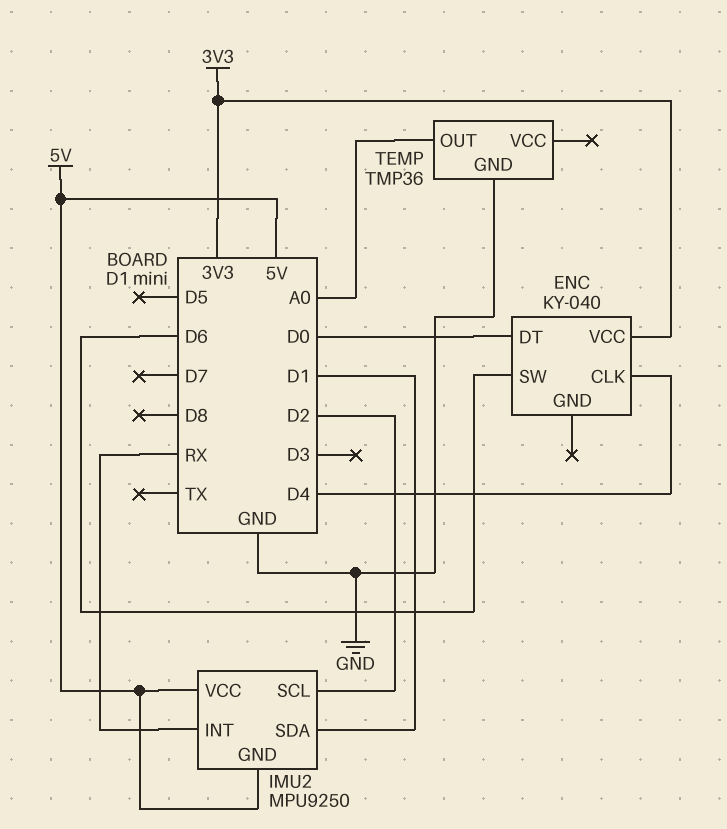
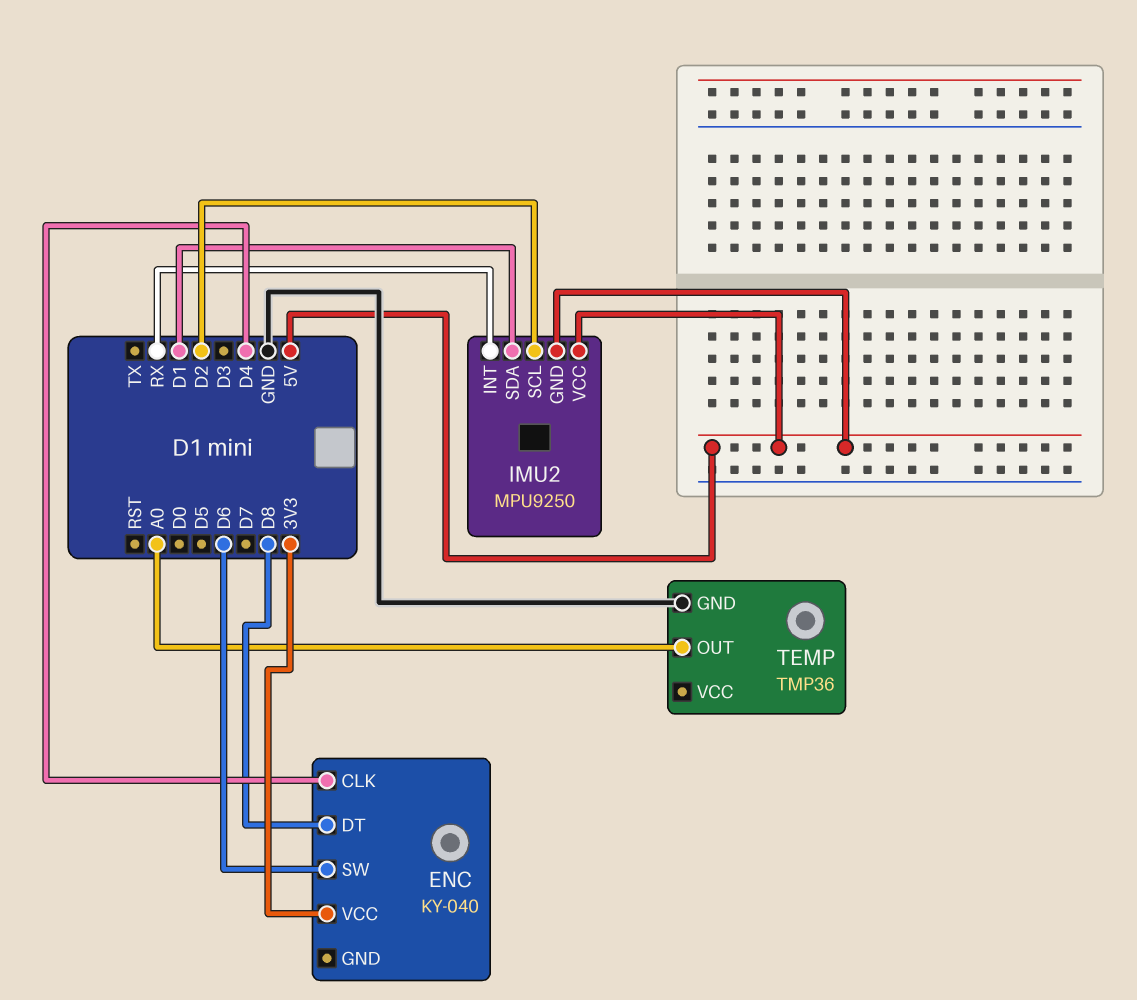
ENC pin DT: D0 -> D8

